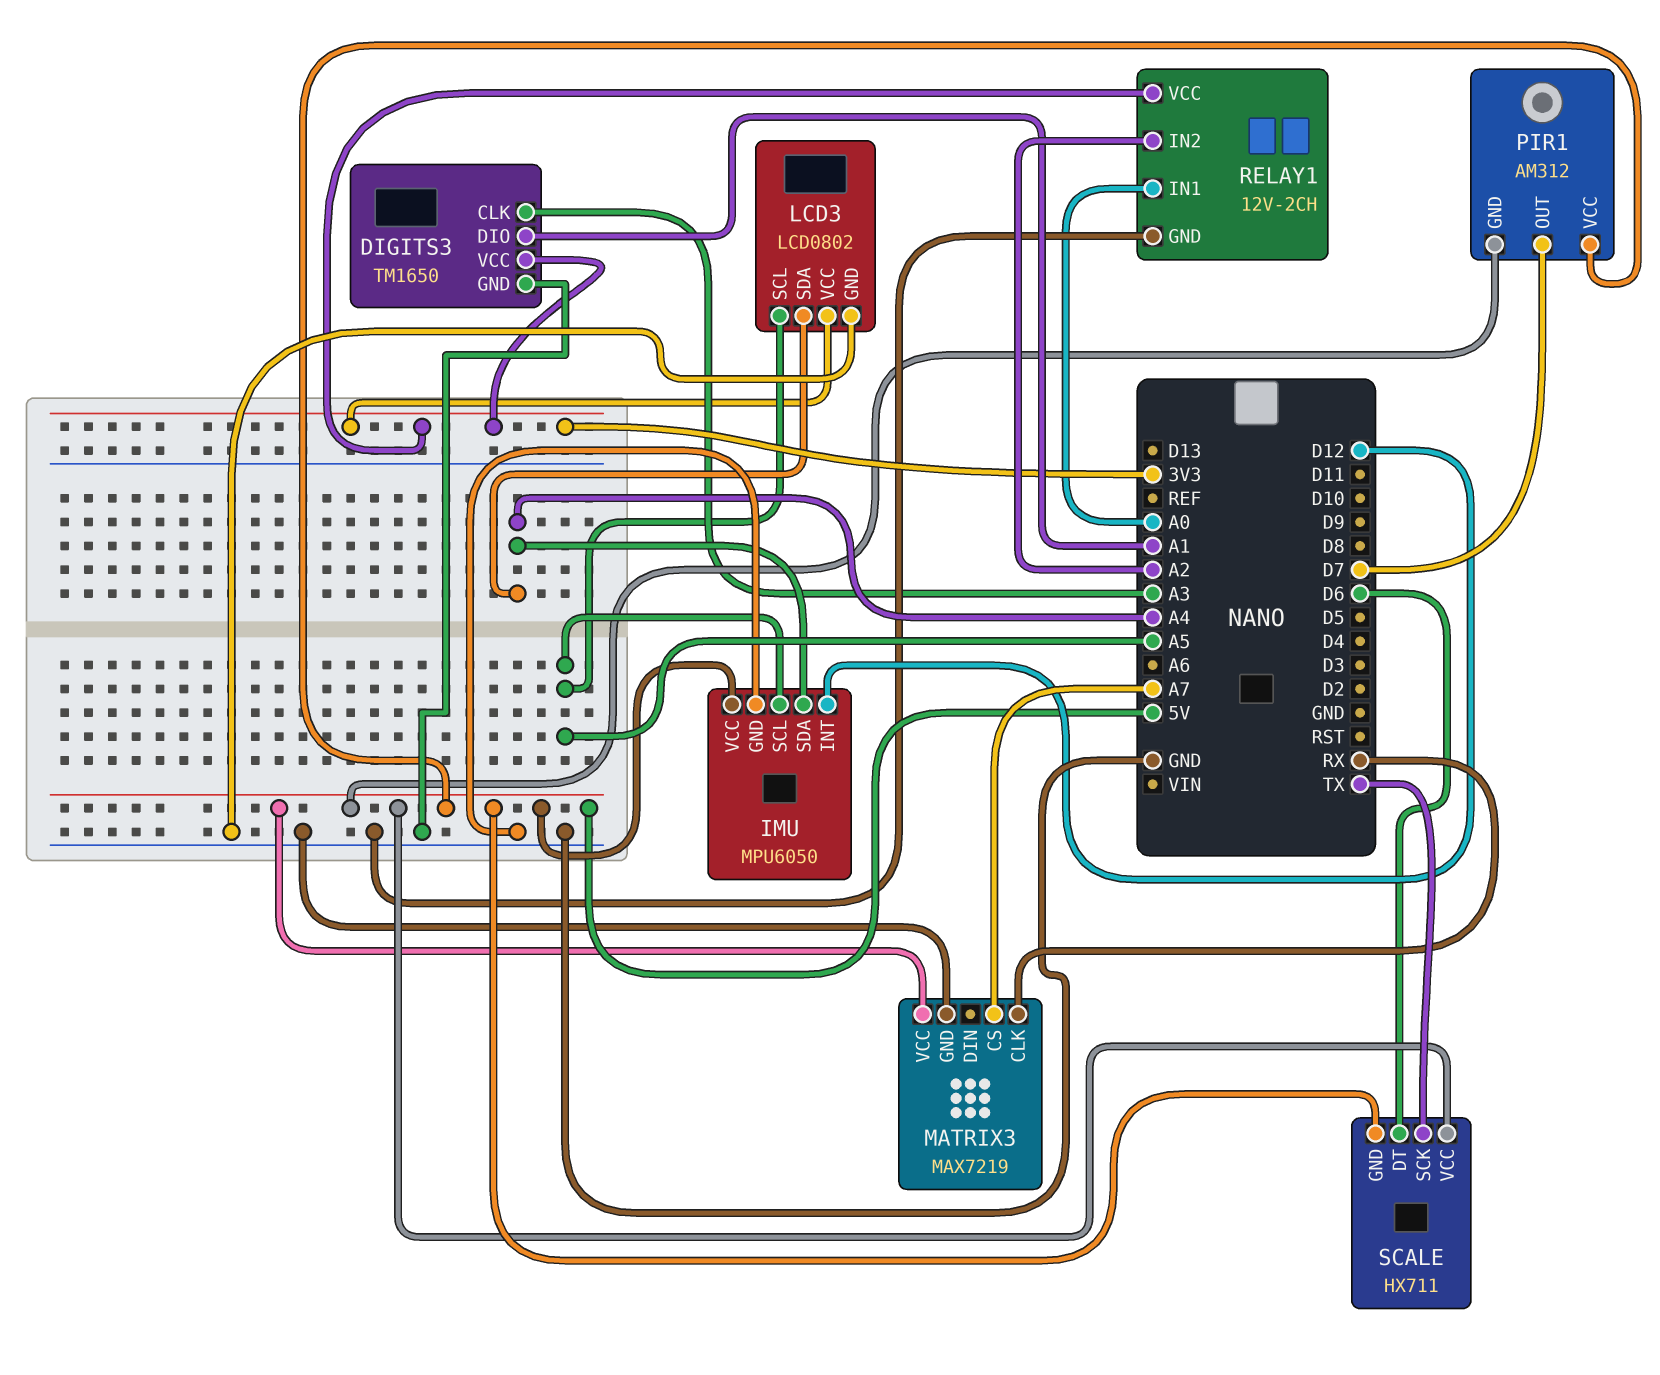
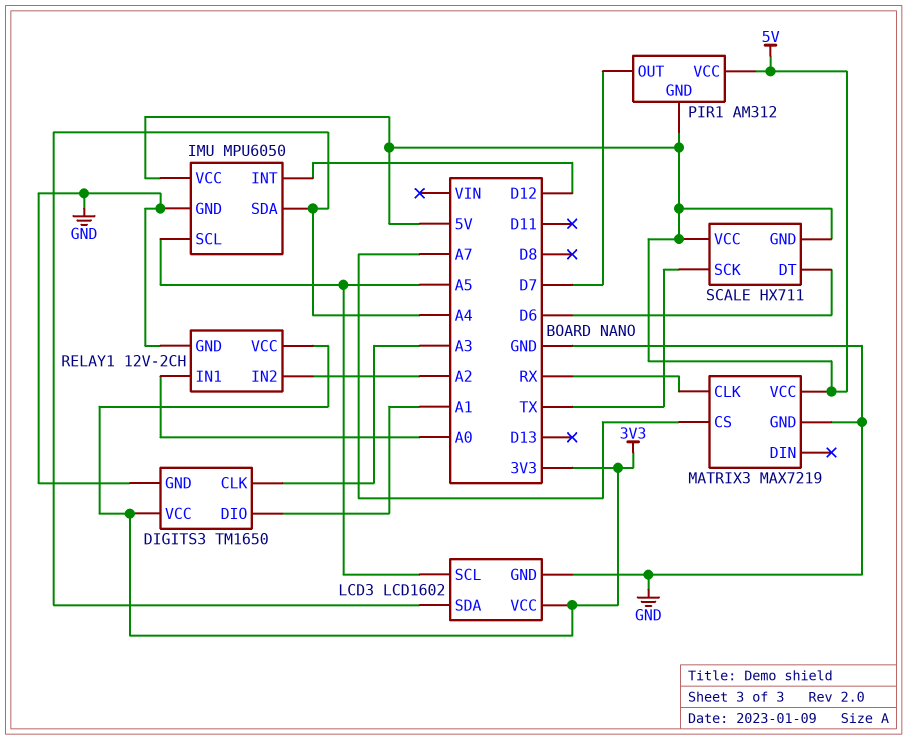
LCD3: LCD0802 -> LCD1602

